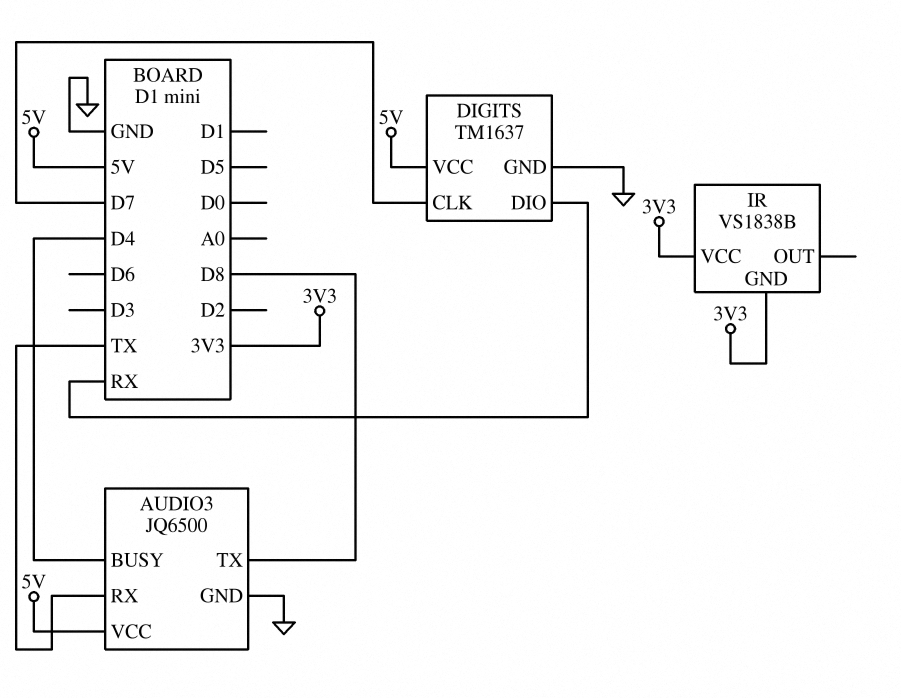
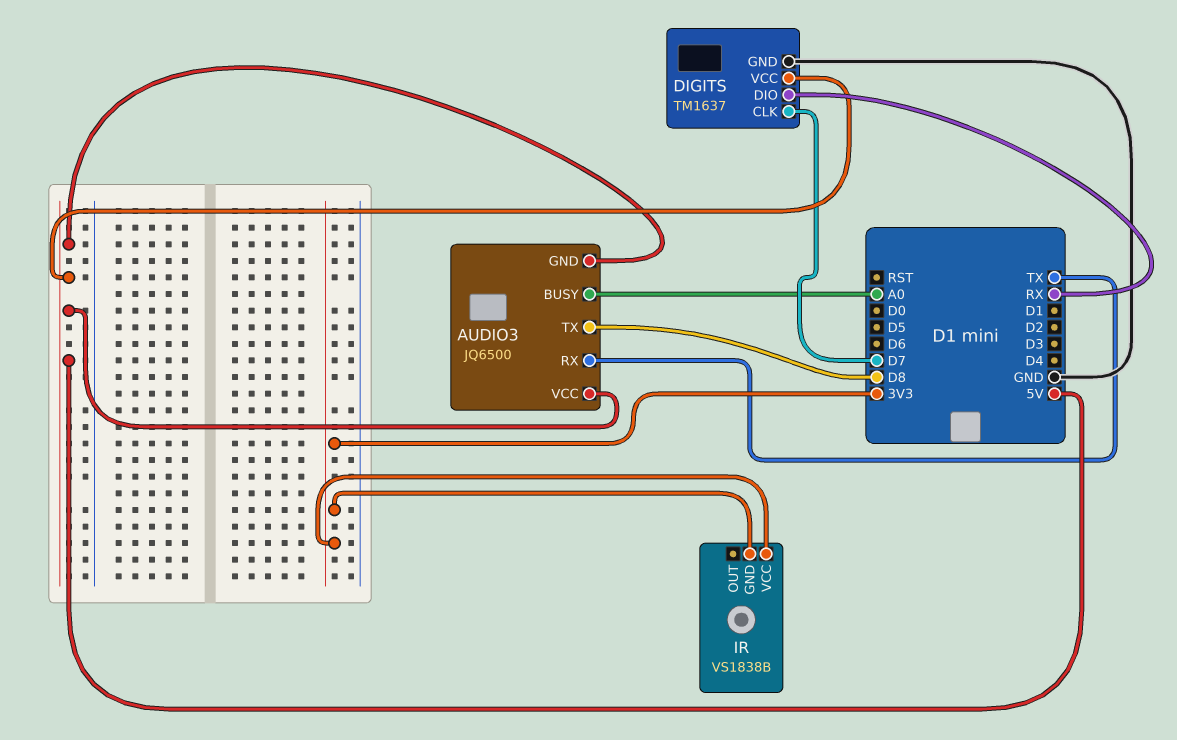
AUDIO3 pin BUSY: D4 -> A0
AUDIO3 pin GND: GND -> 5V

